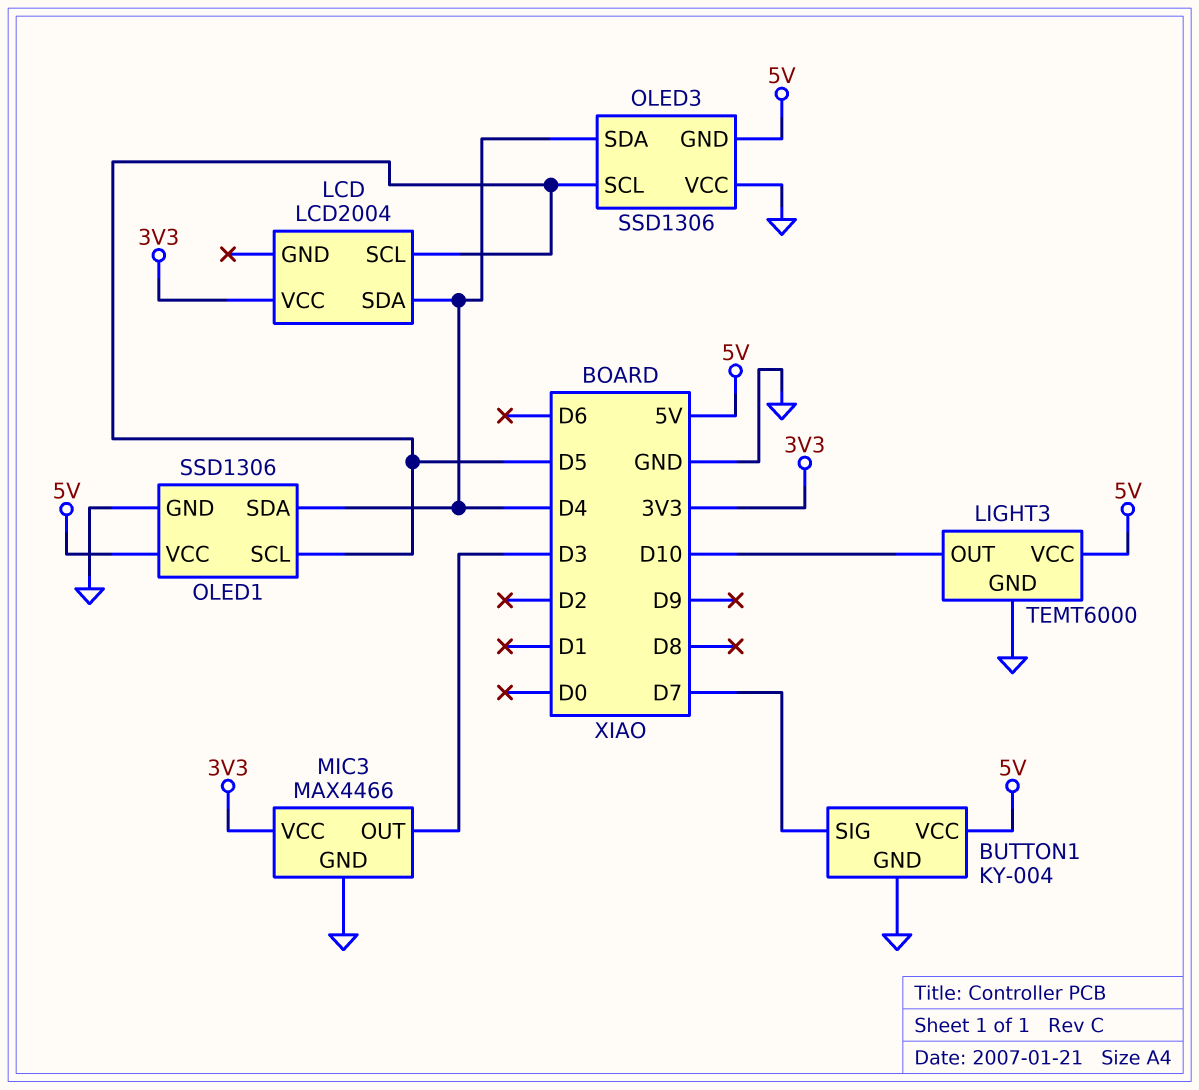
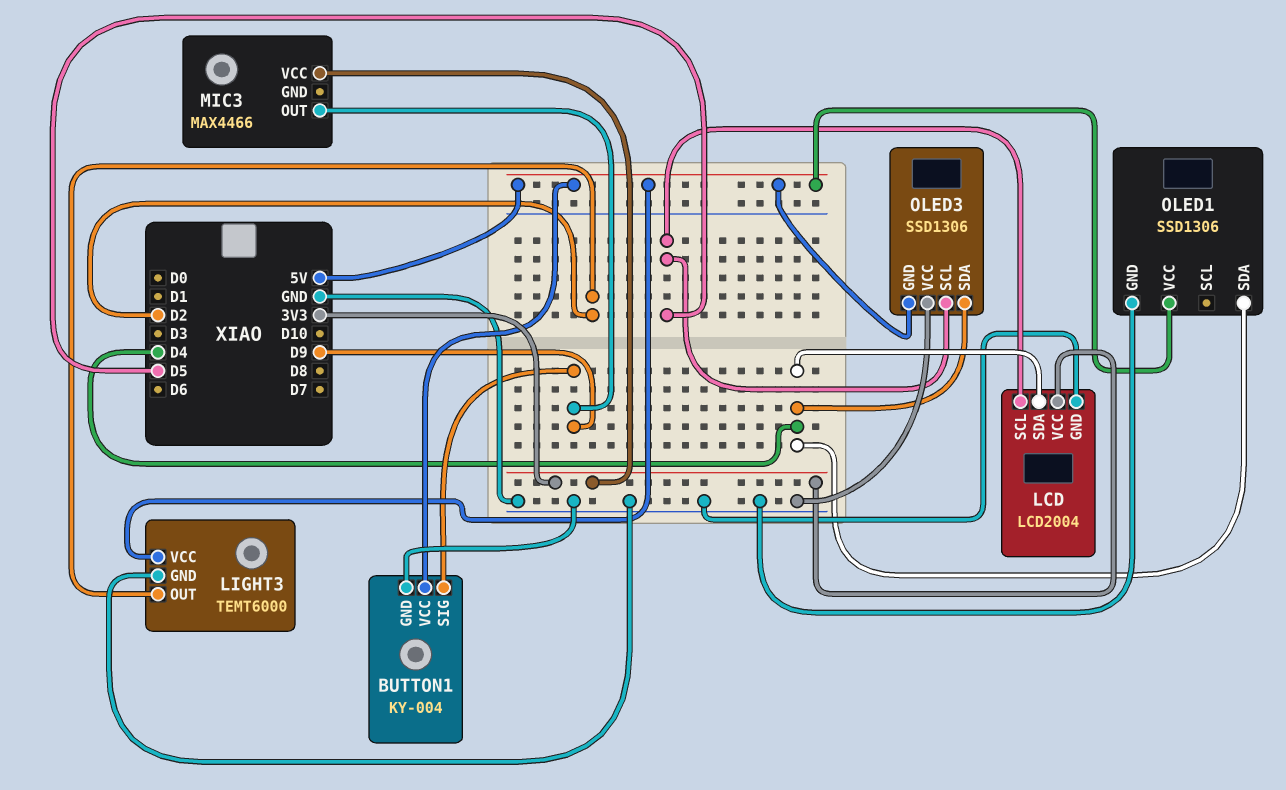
BUTTON1 pin SIG: D7 -> D9
LCD pin GND: none -> GND
LIGHT3 pin OUT: D10 -> D2
MIC3 pin GND: GND -> none
MIC3 pin OUT: D3 -> D9
OLED1 pin SCL: D5 -> none

